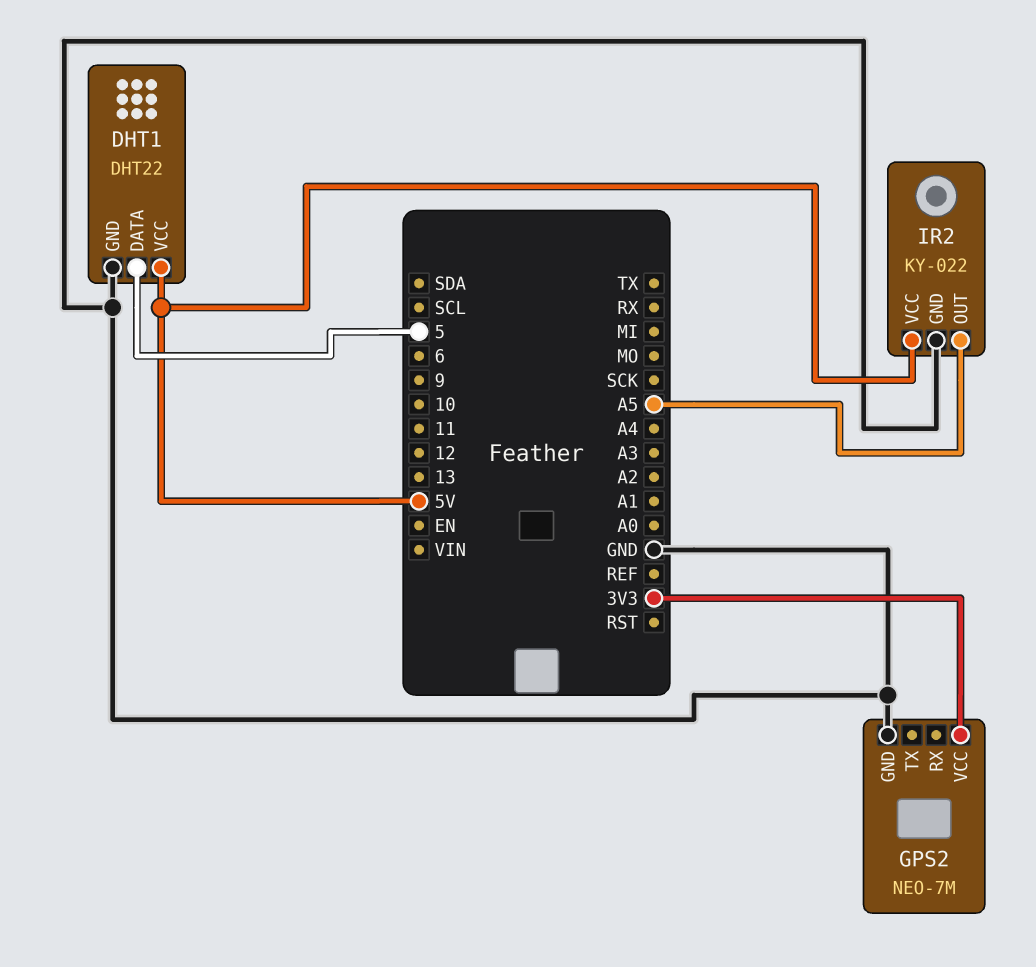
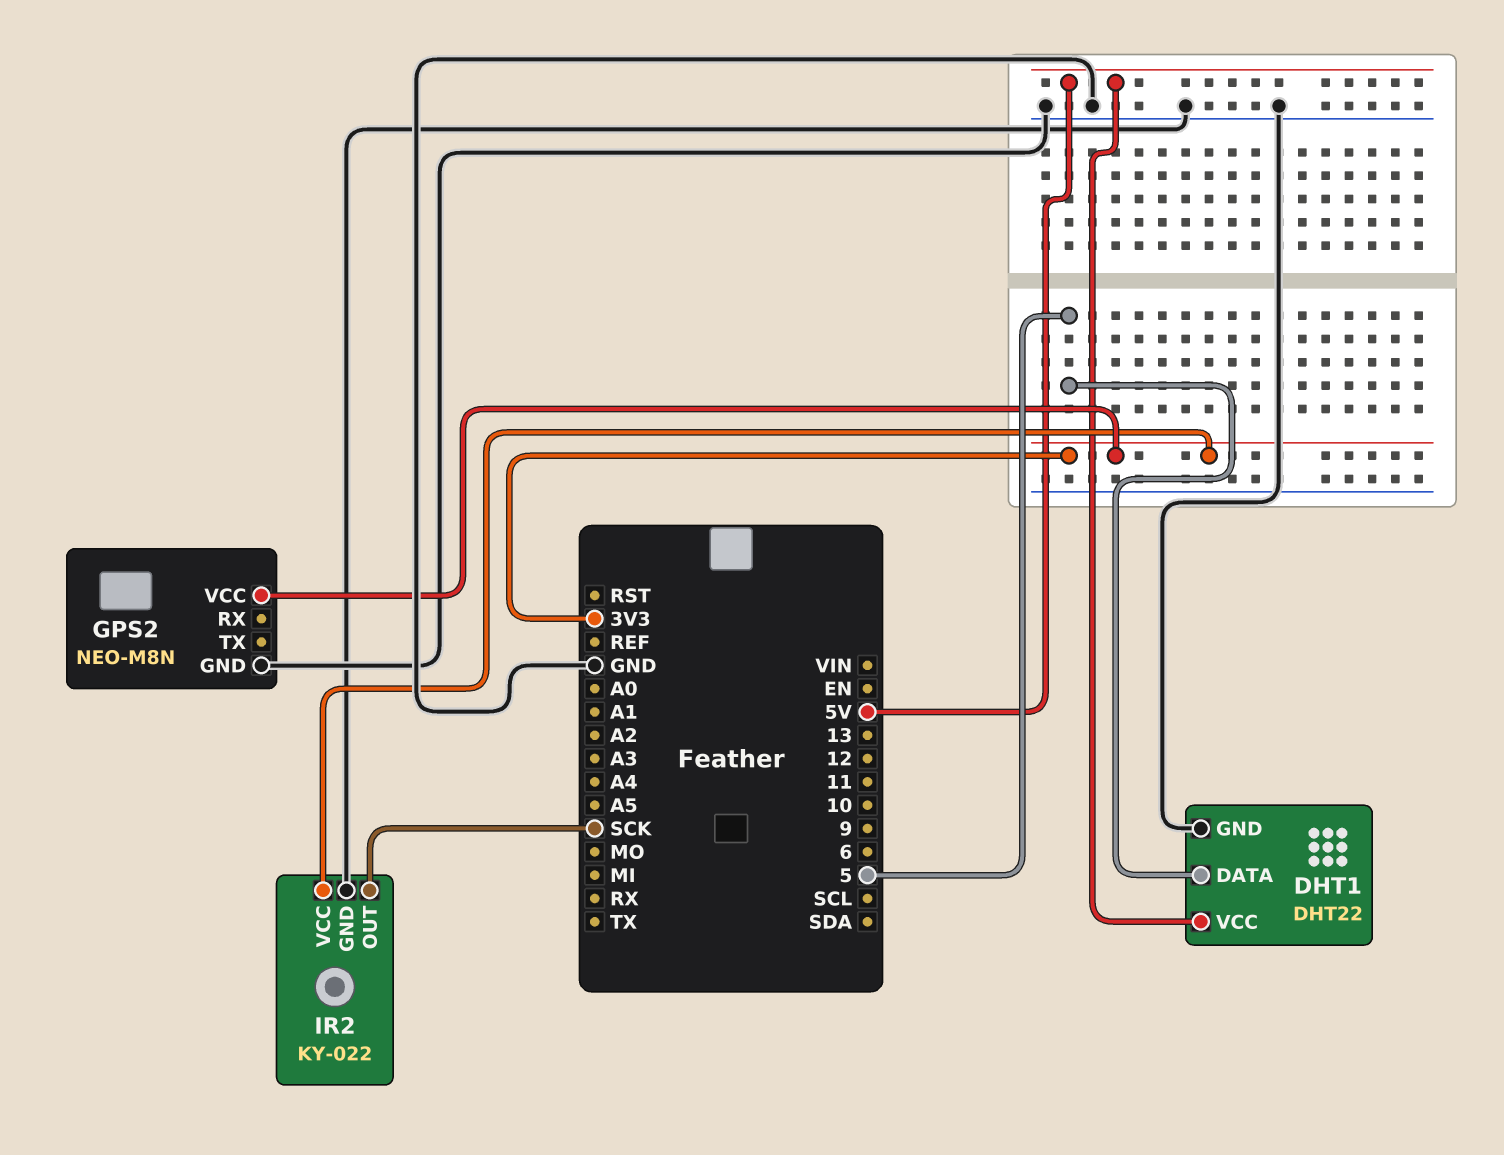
GPS2: NEO-7M -> NEO-M8N
IR2 pin OUT: A5 -> SCK
IR2 pin VCC: 5V -> 3V3

